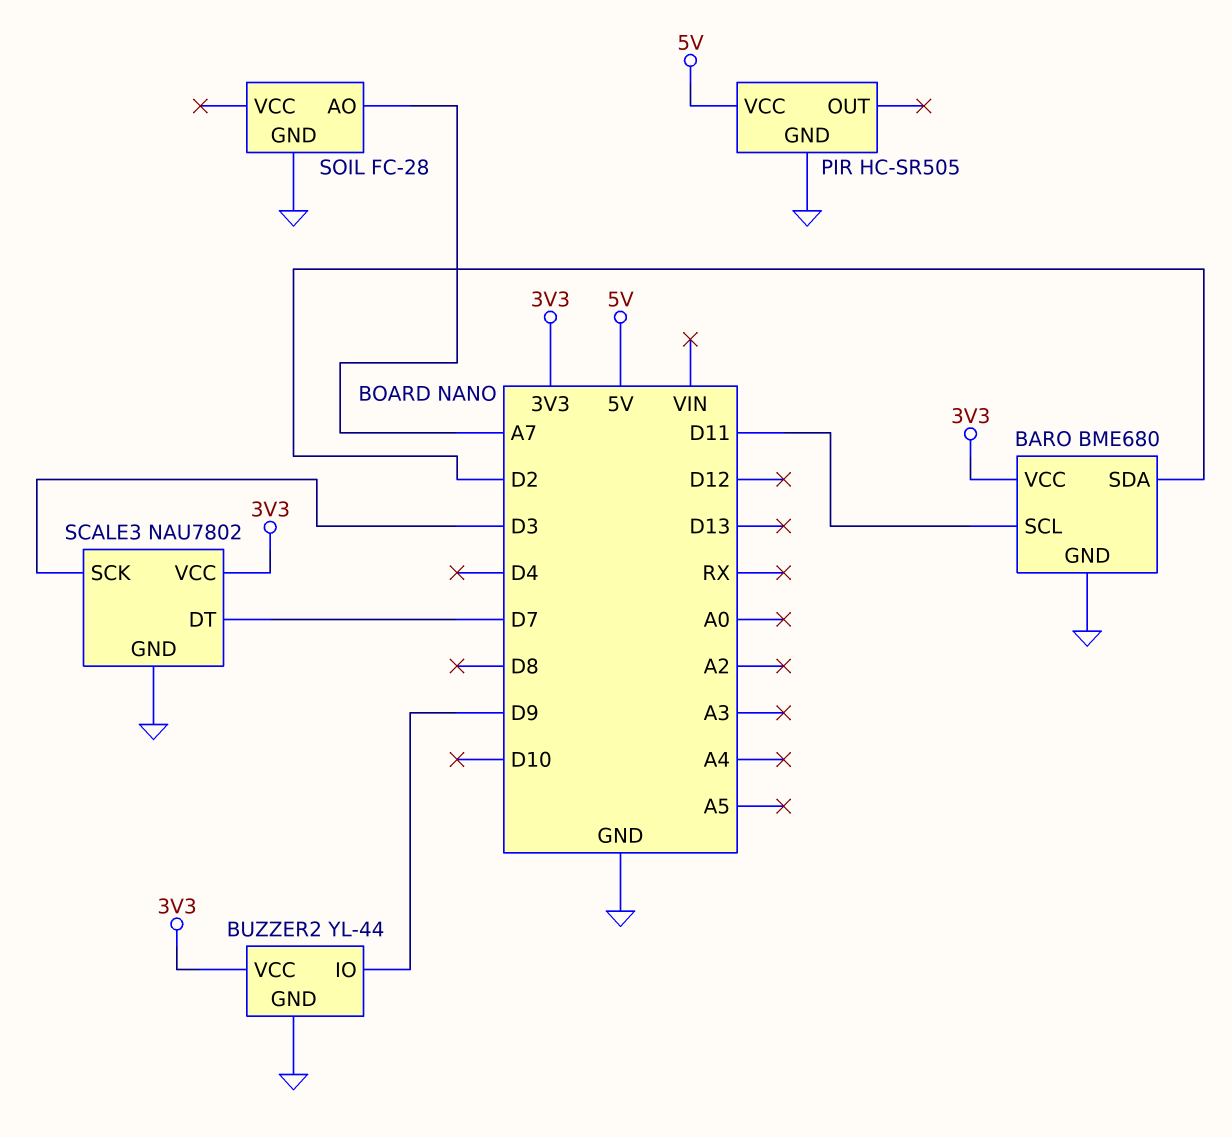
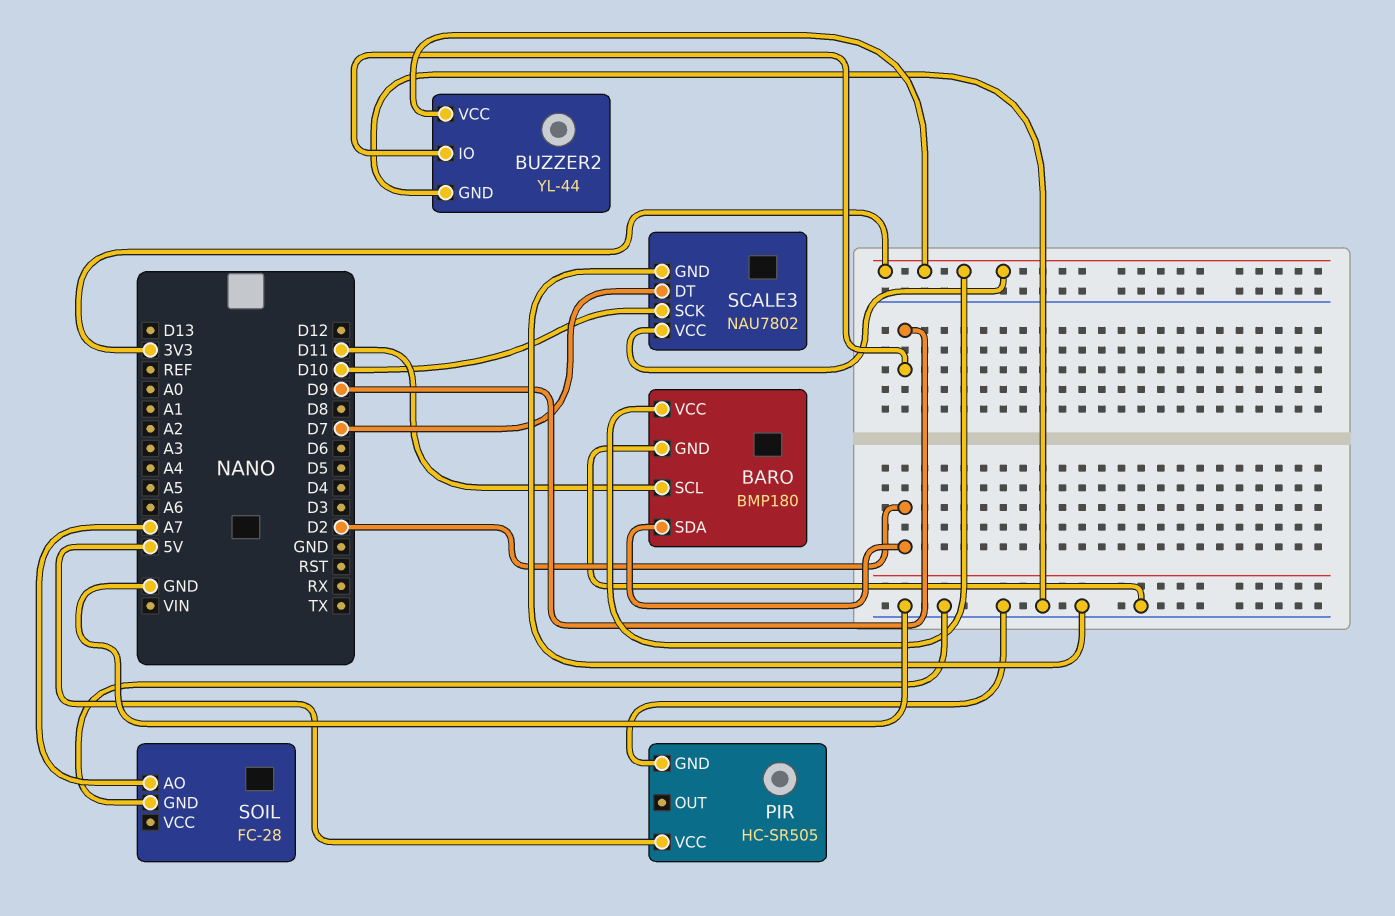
BARO: BME680 -> BMP180
SCALE3 pin SCK: D3 -> D10

